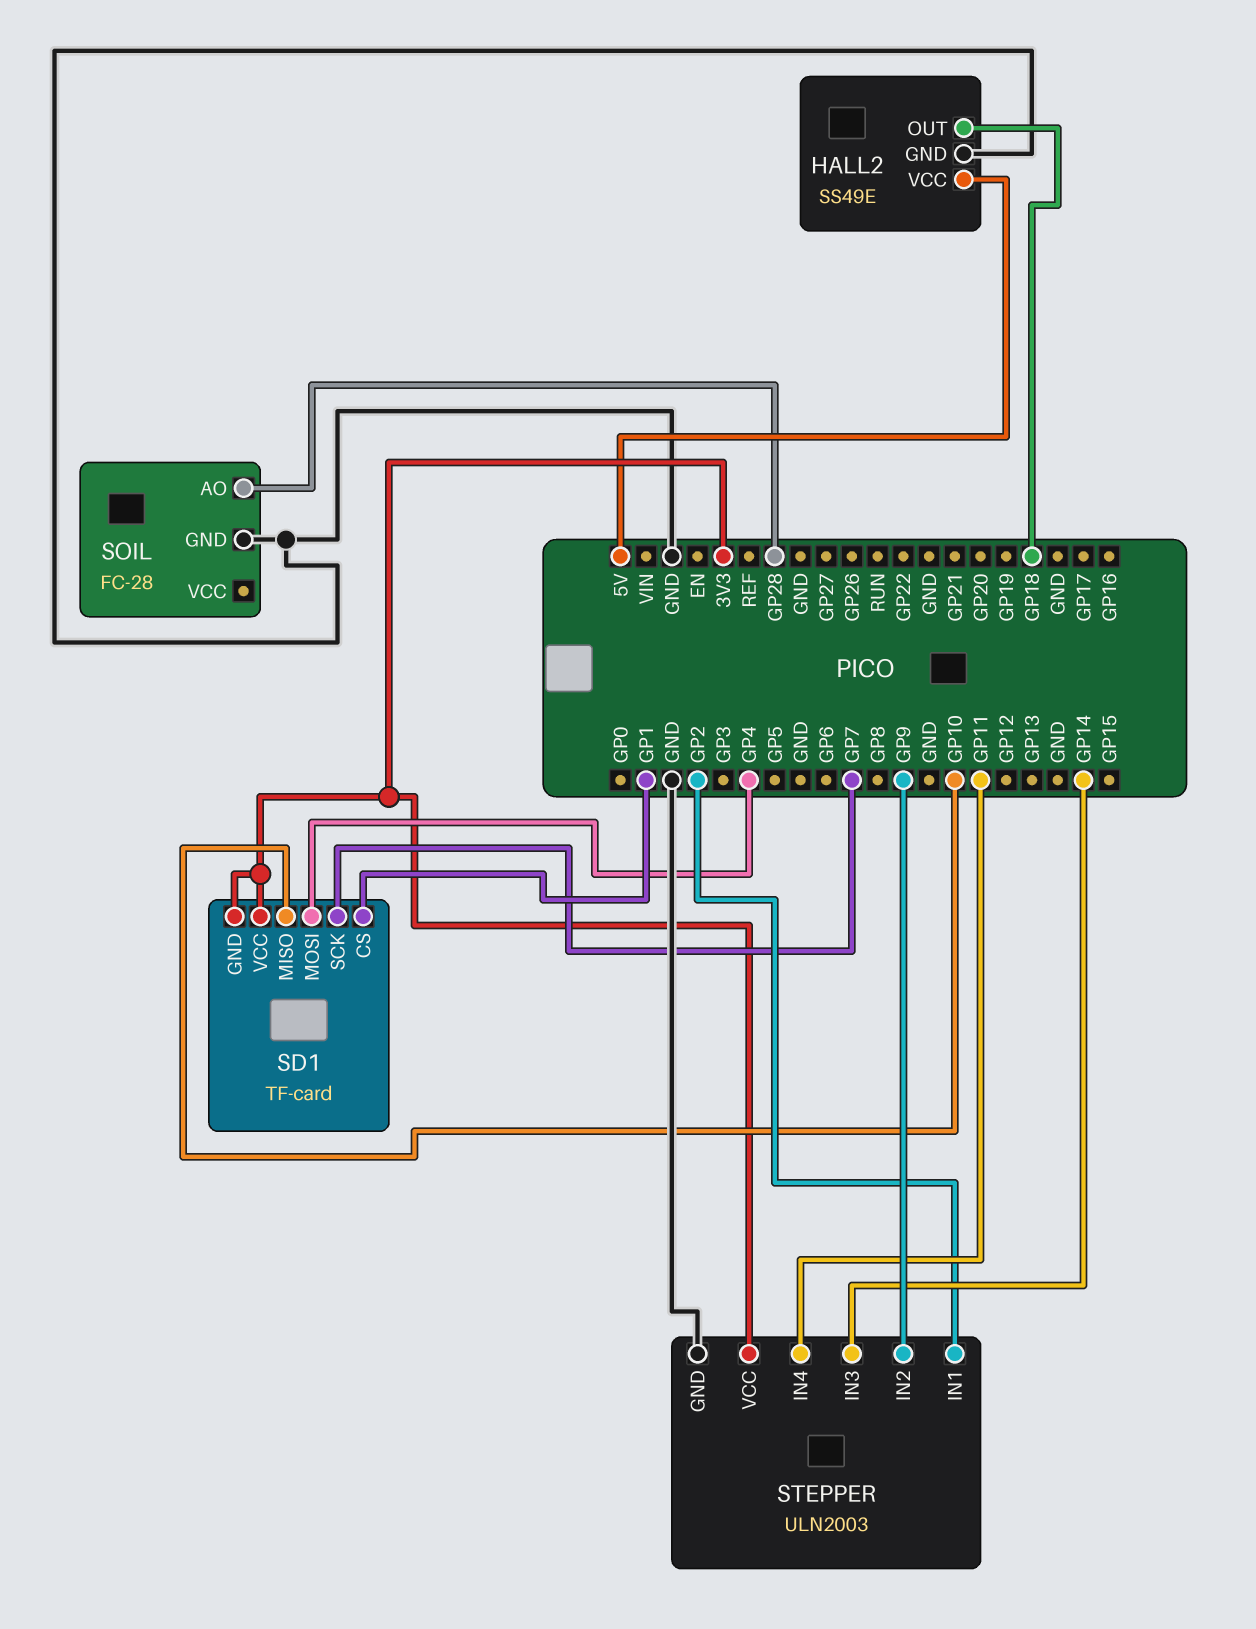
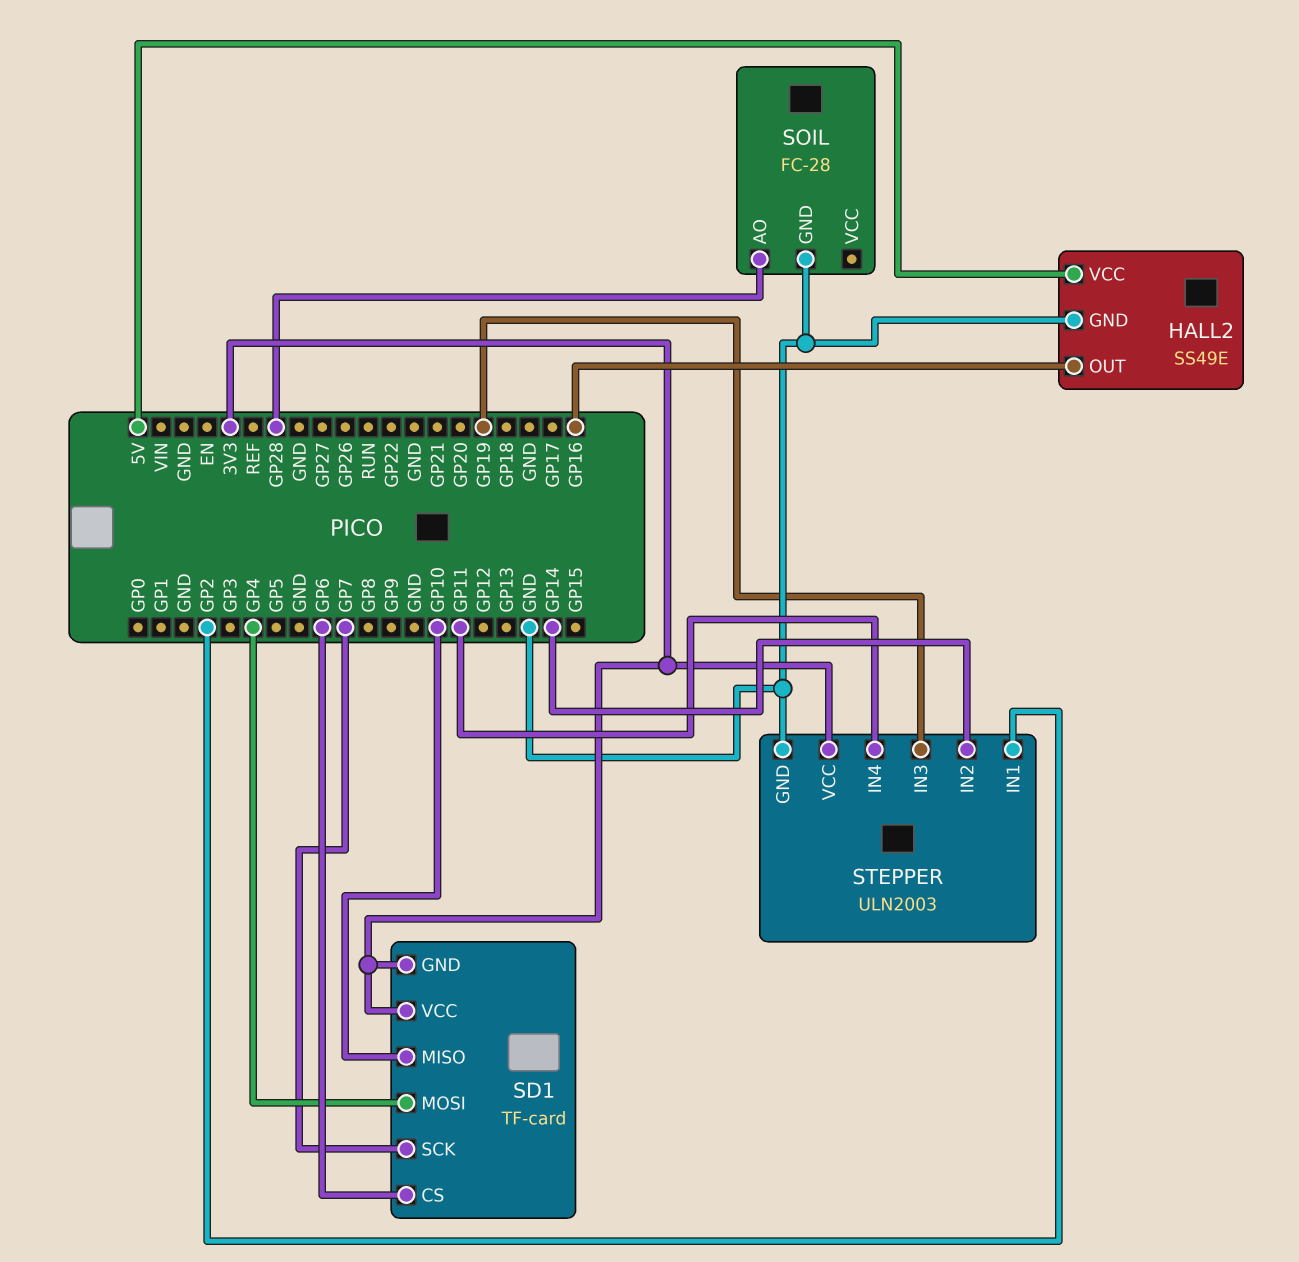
HALL2 pin OUT: GP18 -> GP16
SD1 pin CS: GP1 -> GP6
STEPPER pin IN2: GP9 -> GP14
STEPPER pin IN3: GP14 -> GP19

